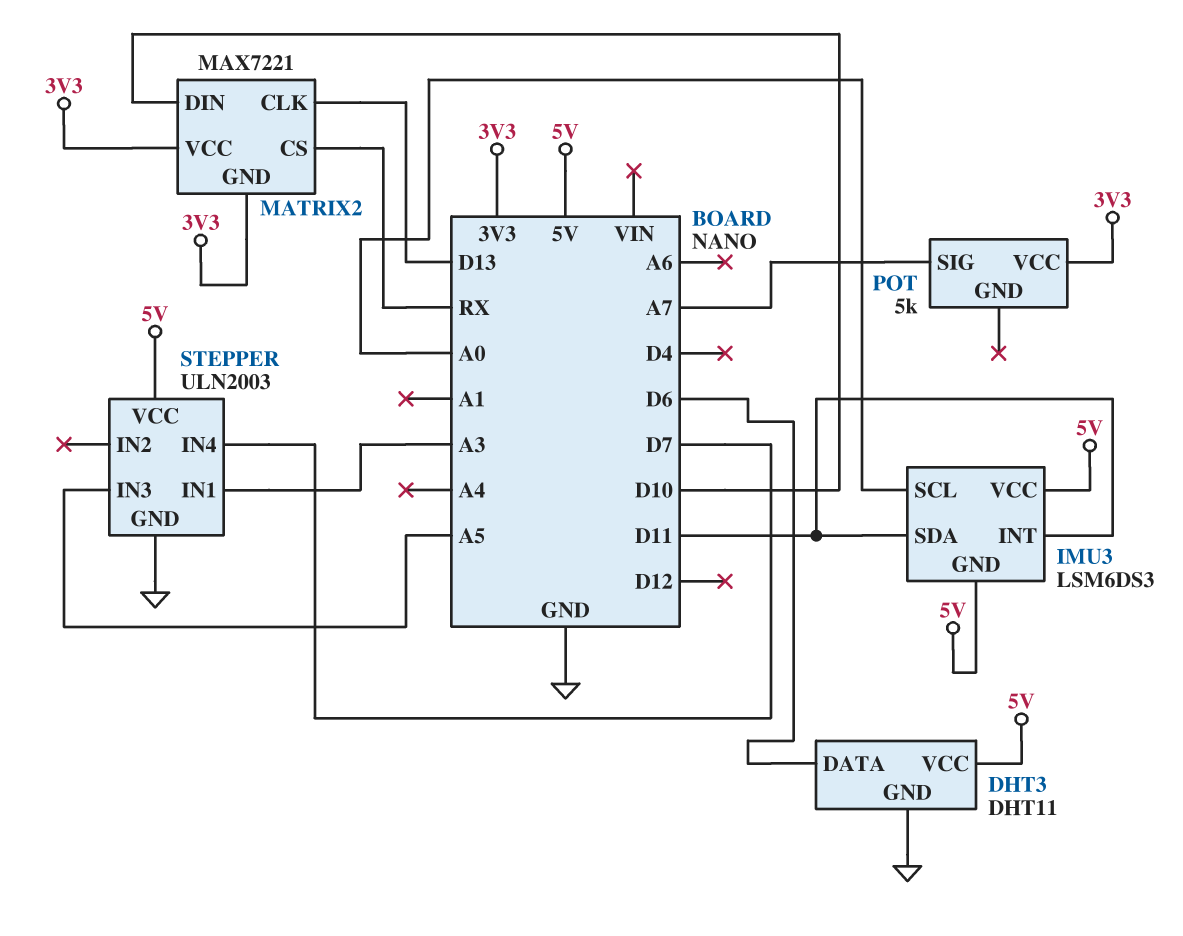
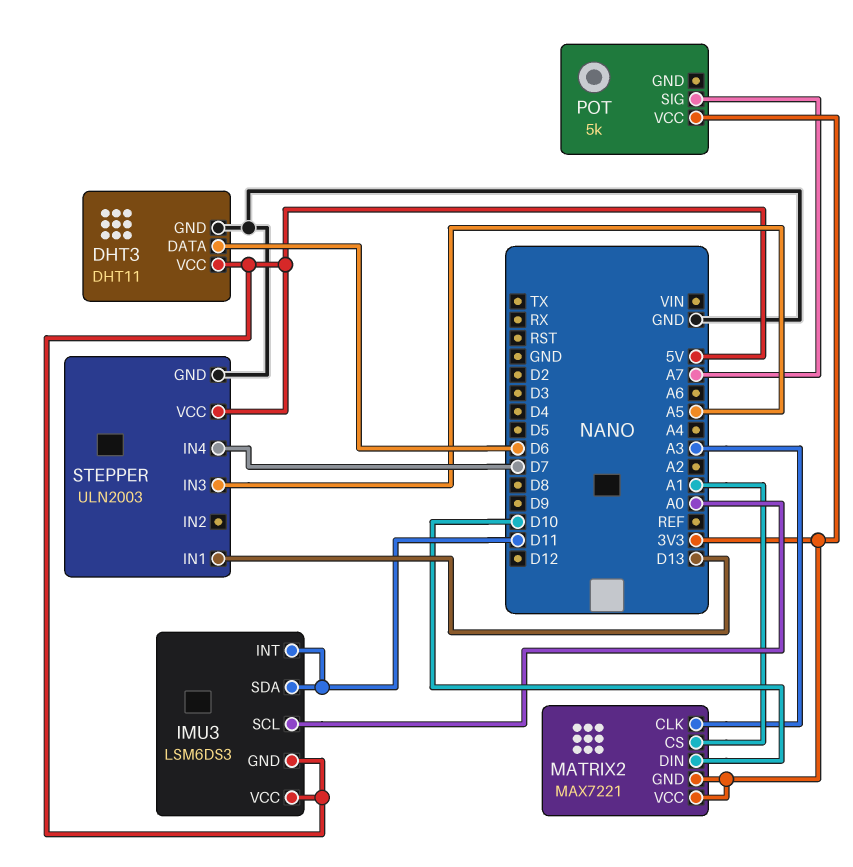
MATRIX2 pin CLK: D13 -> A3
MATRIX2 pin CS: RX -> A1
STEPPER pin IN1: A3 -> D13

